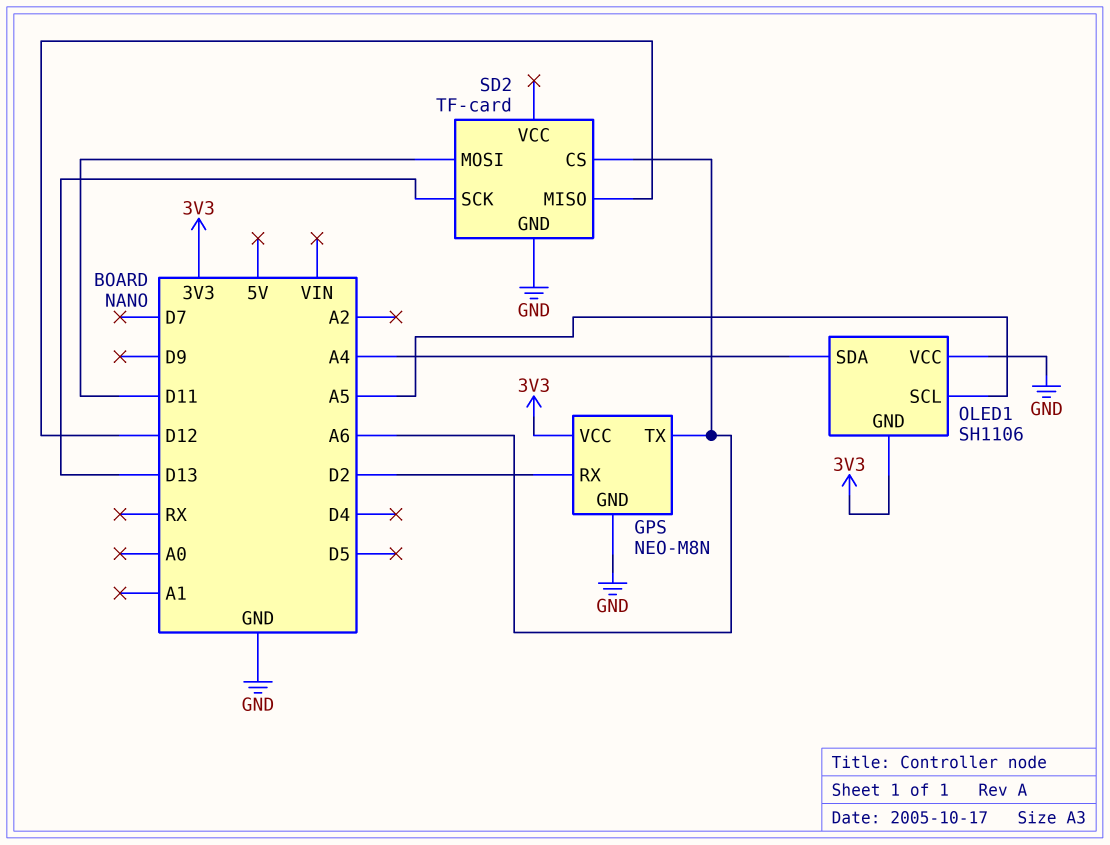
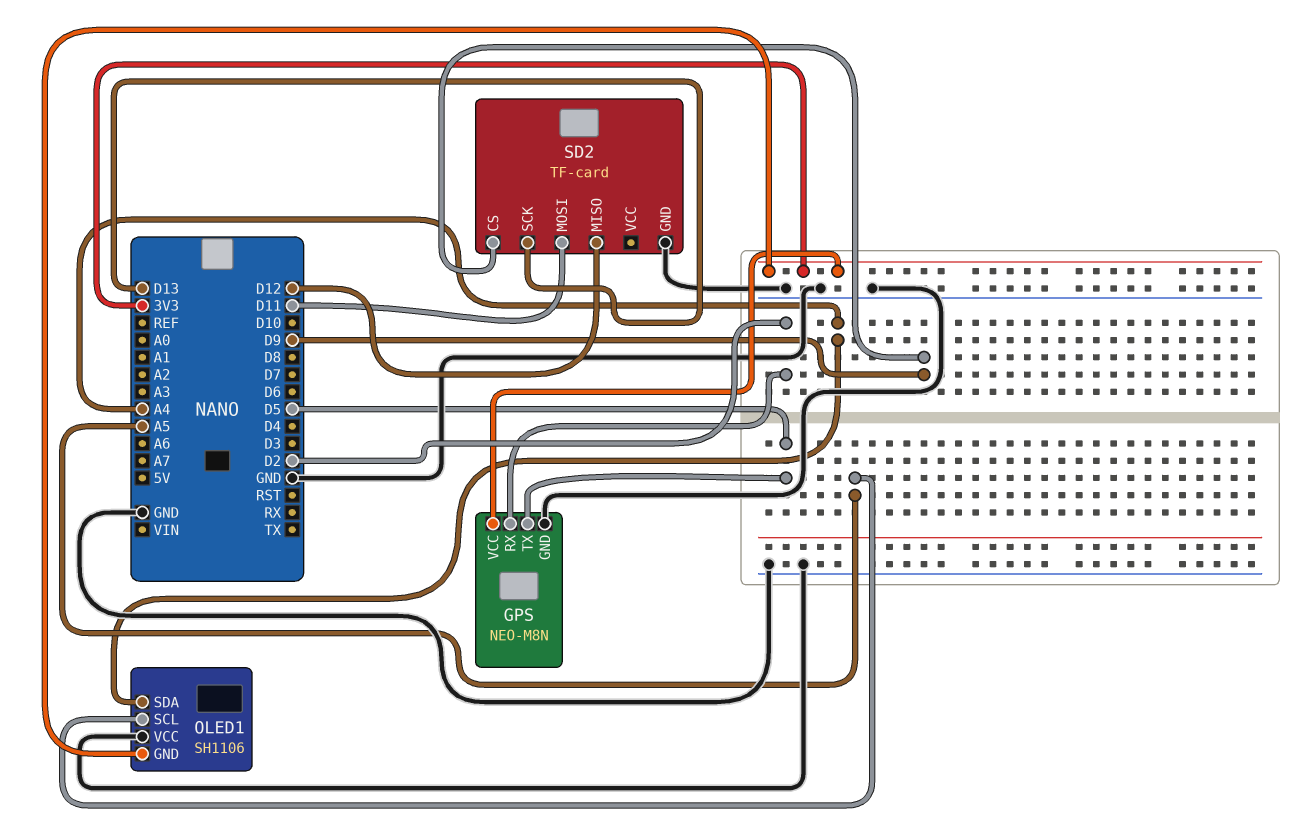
GPS pin TX: A6 -> D5
SD2 pin CS: A6 -> D9

